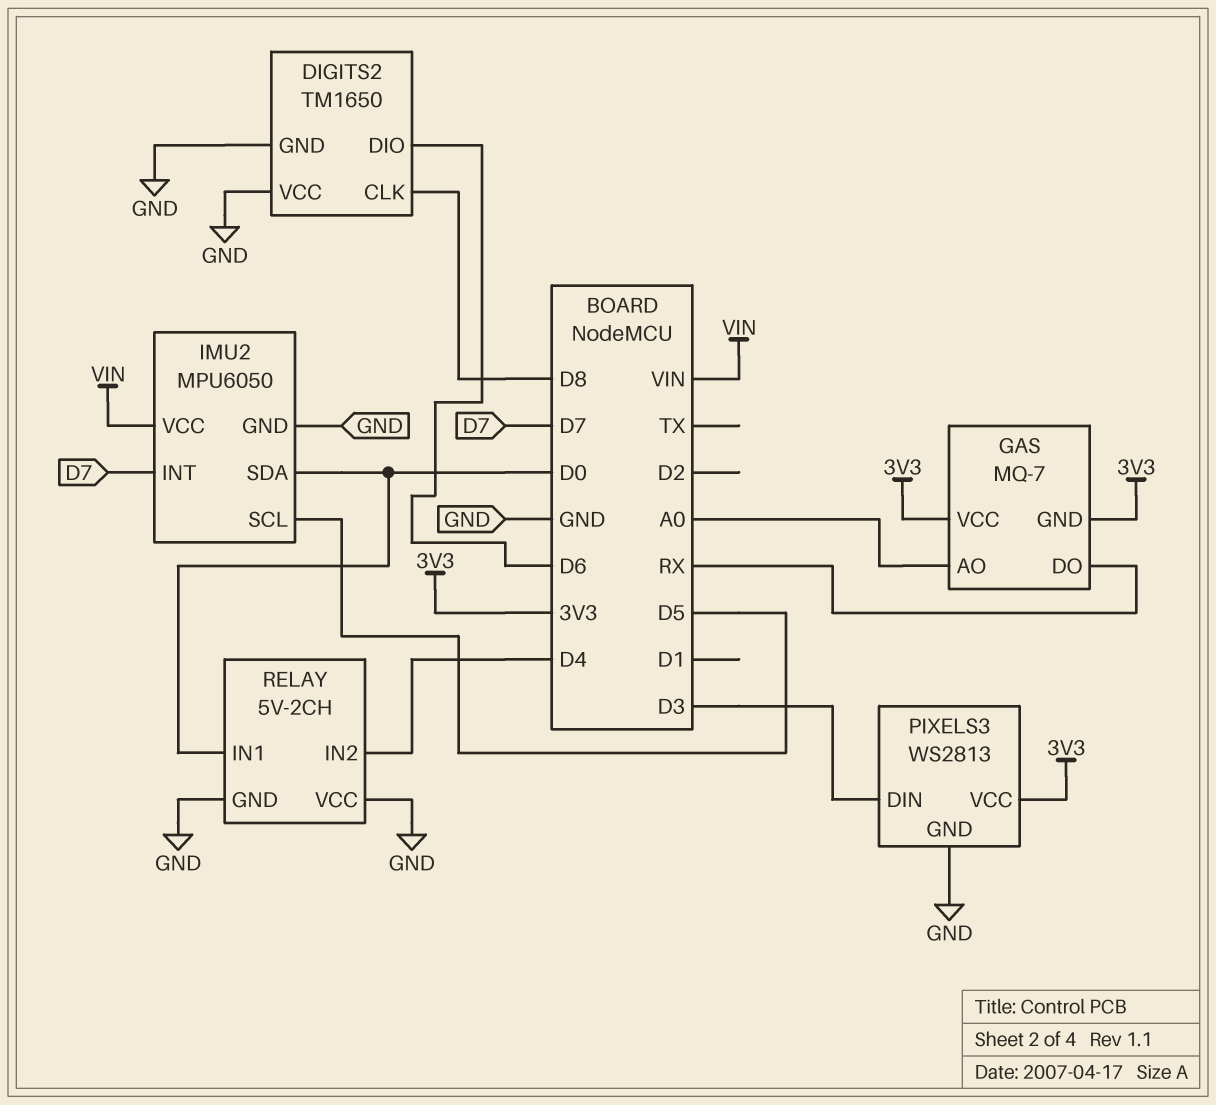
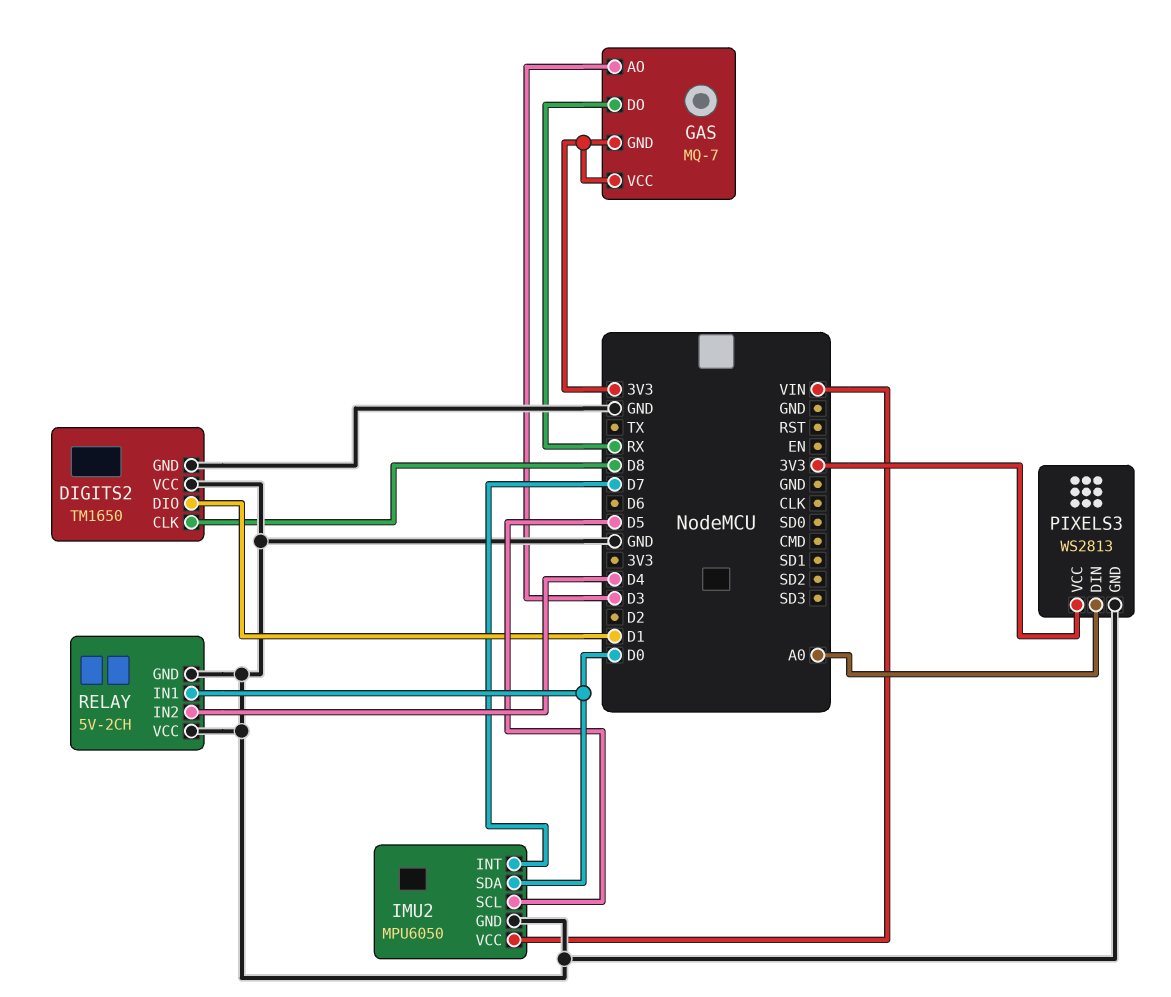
DIGITS2 pin DIO: D6 -> D1
GAS pin AO: A0 -> D3
PIXELS3 pin DIN: D3 -> A0

